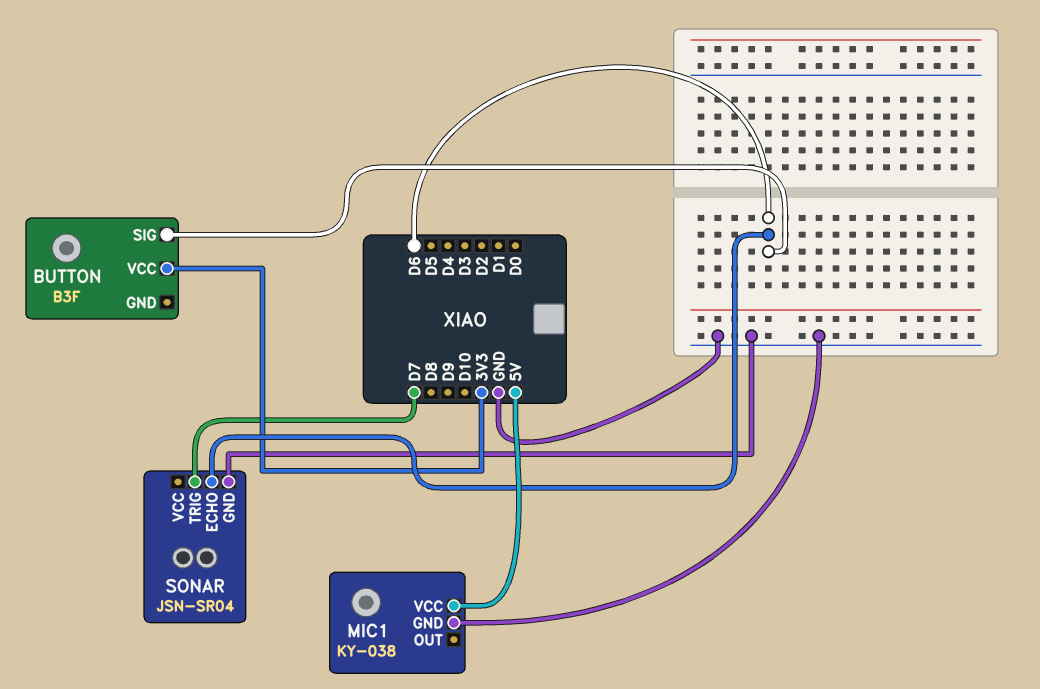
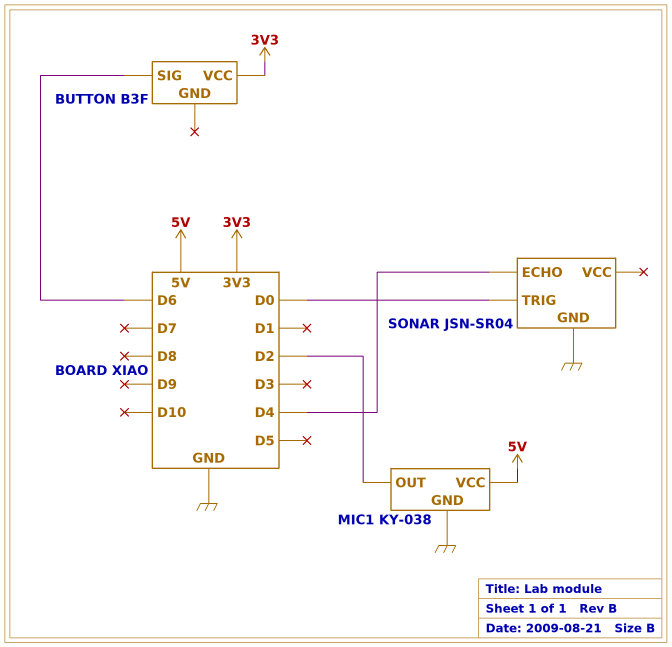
MIC1 pin OUT: none -> D2
SONAR pin ECHO: D6 -> D4
SONAR pin TRIG: D7 -> D0

